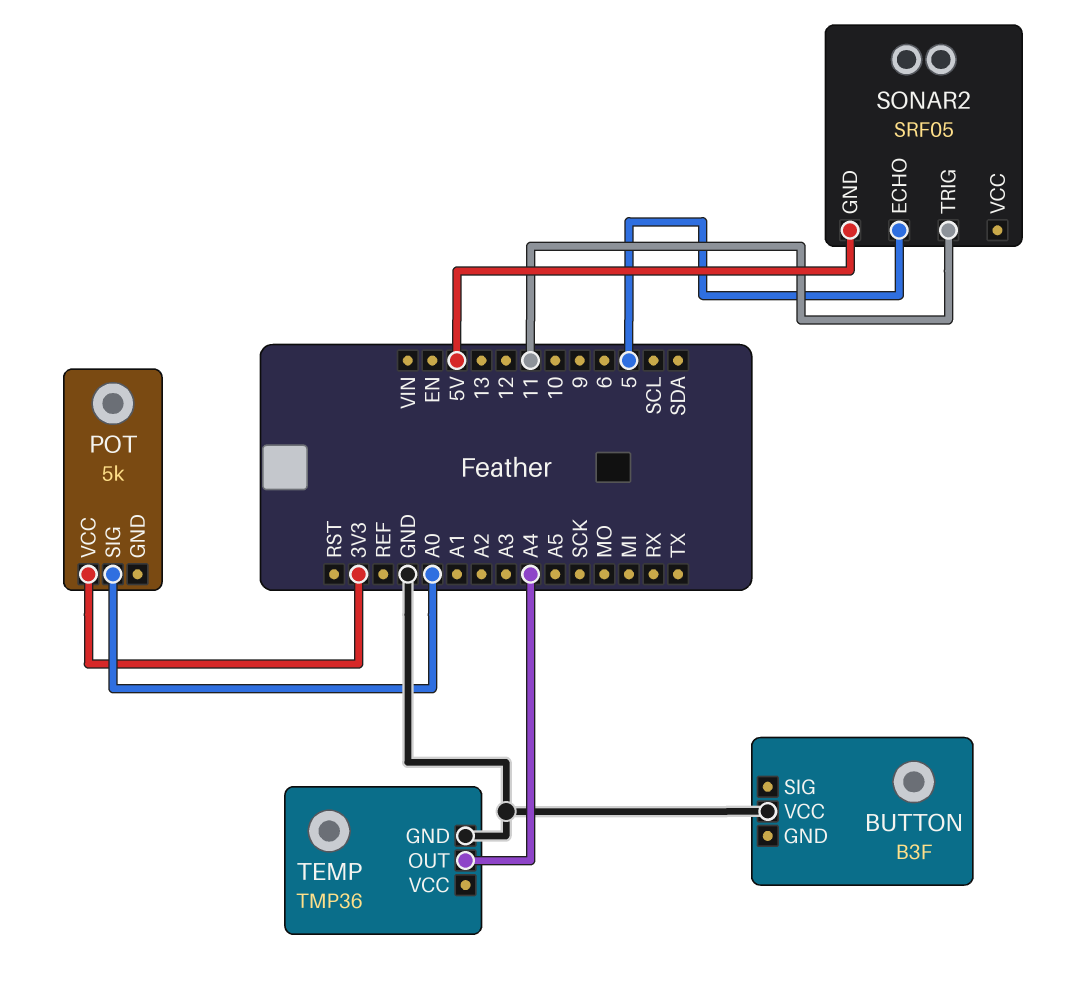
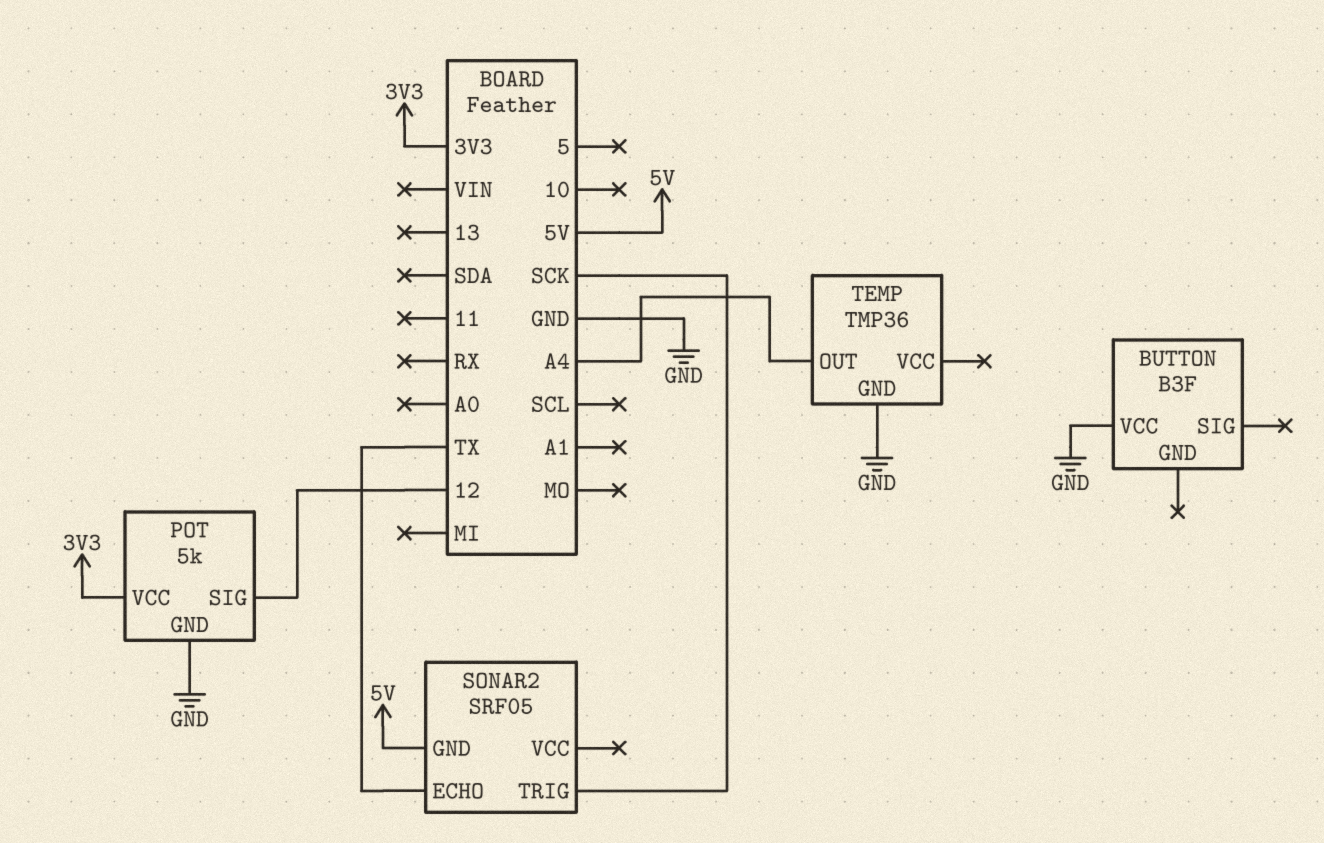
POT pin GND: none -> GND
POT pin SIG: A0 -> 12
SONAR2 pin ECHO: 5 -> TX
SONAR2 pin TRIG: 11 -> SCK

